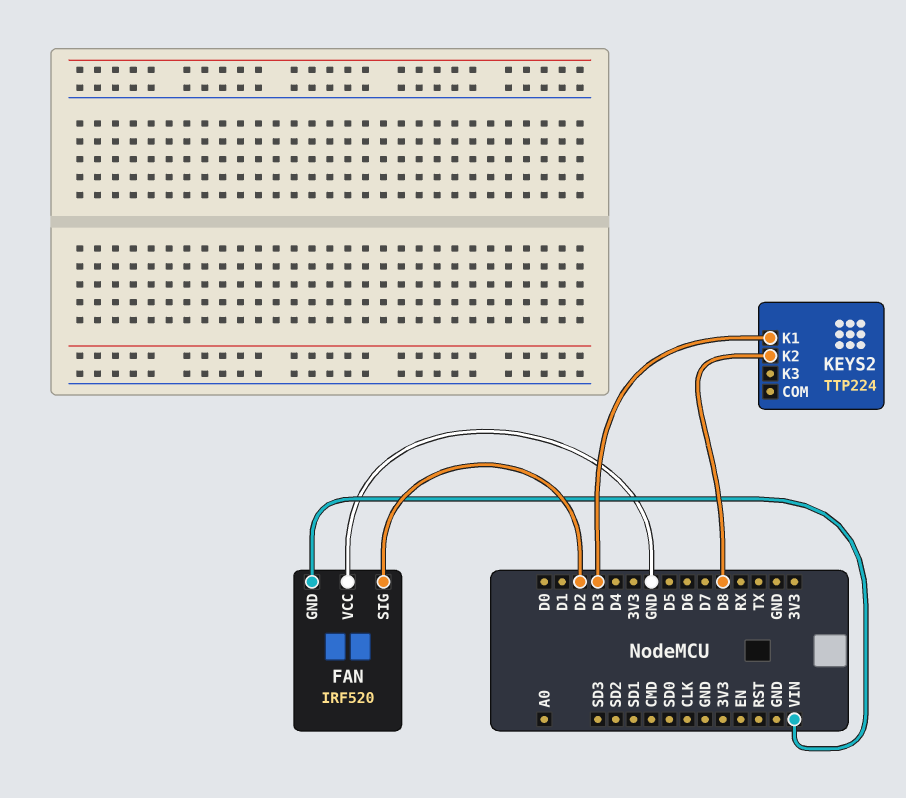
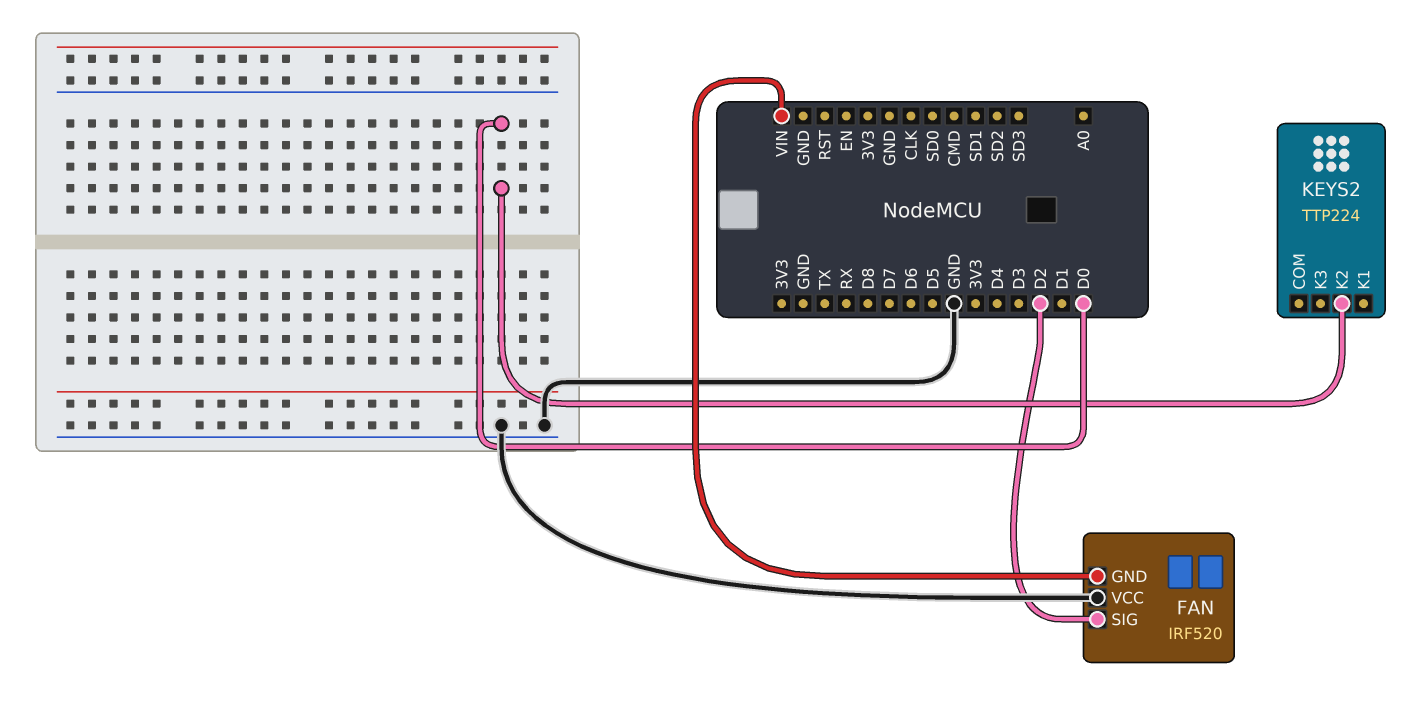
KEYS2 pin K1: D3 -> none
KEYS2 pin K2: D8 -> D0

